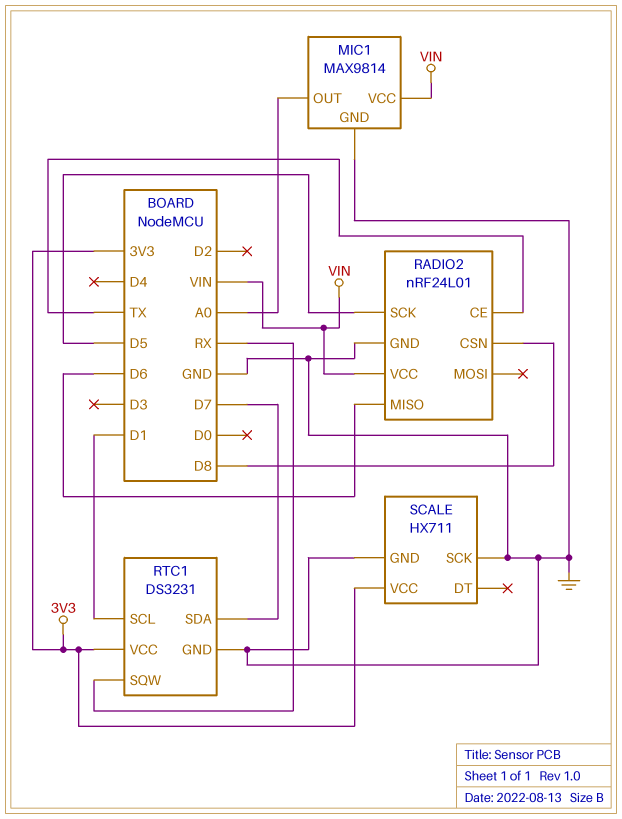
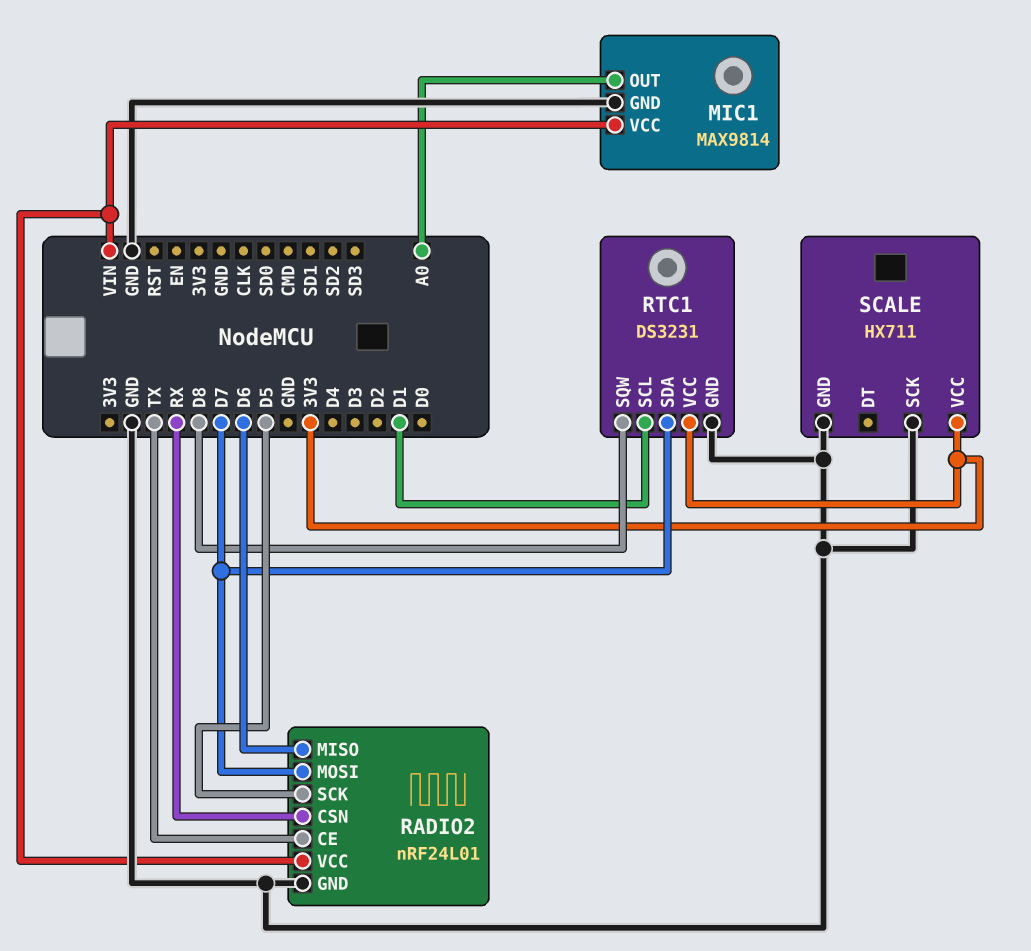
RADIO2 pin CSN: D8 -> RX
RADIO2 pin MOSI: none -> D7
RTC1 pin SQW: RX -> D8

